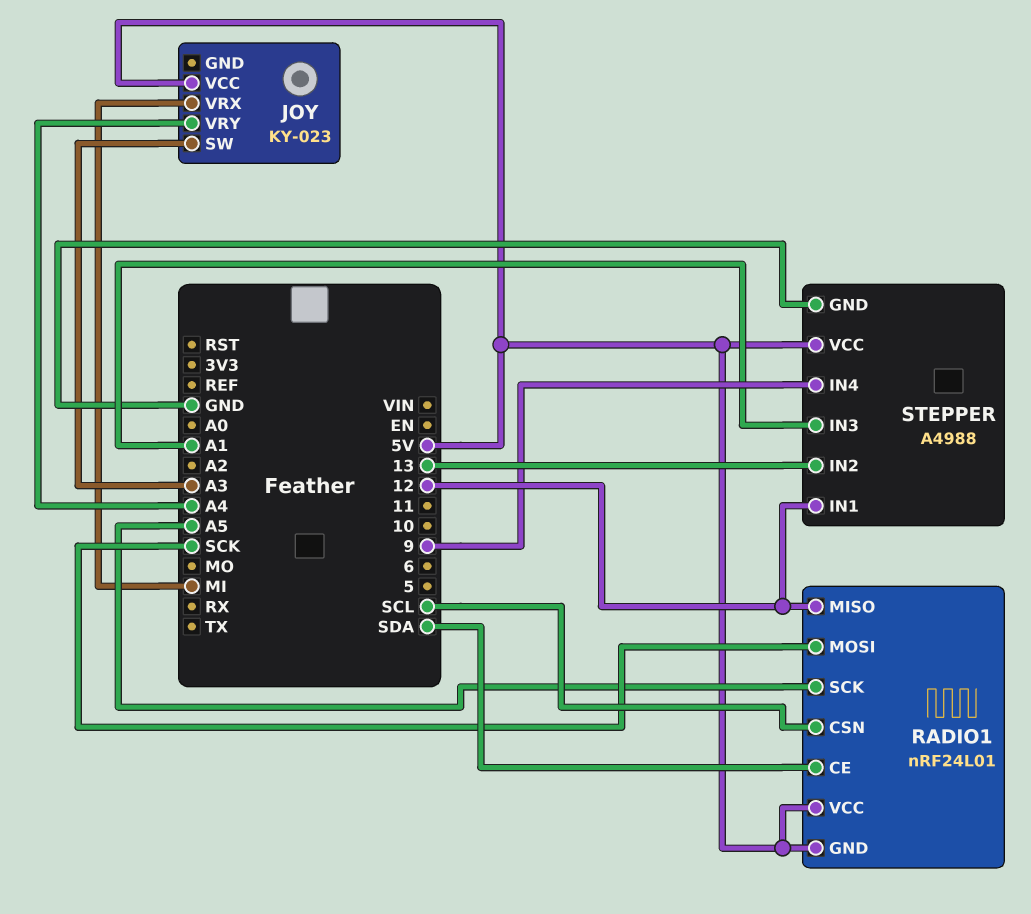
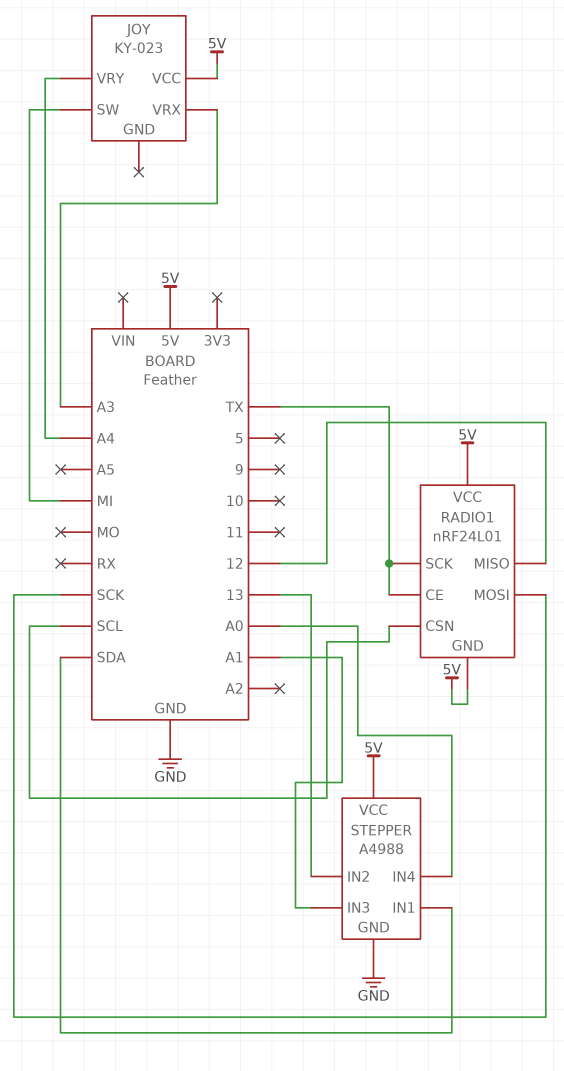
JOY pin SW: A3 -> MI
JOY pin VRX: MI -> A3
RADIO1 pin CE: SDA -> TX
RADIO1 pin SCK: A5 -> TX
STEPPER pin IN1: 12 -> SDA
STEPPER pin IN4: 9 -> A0

